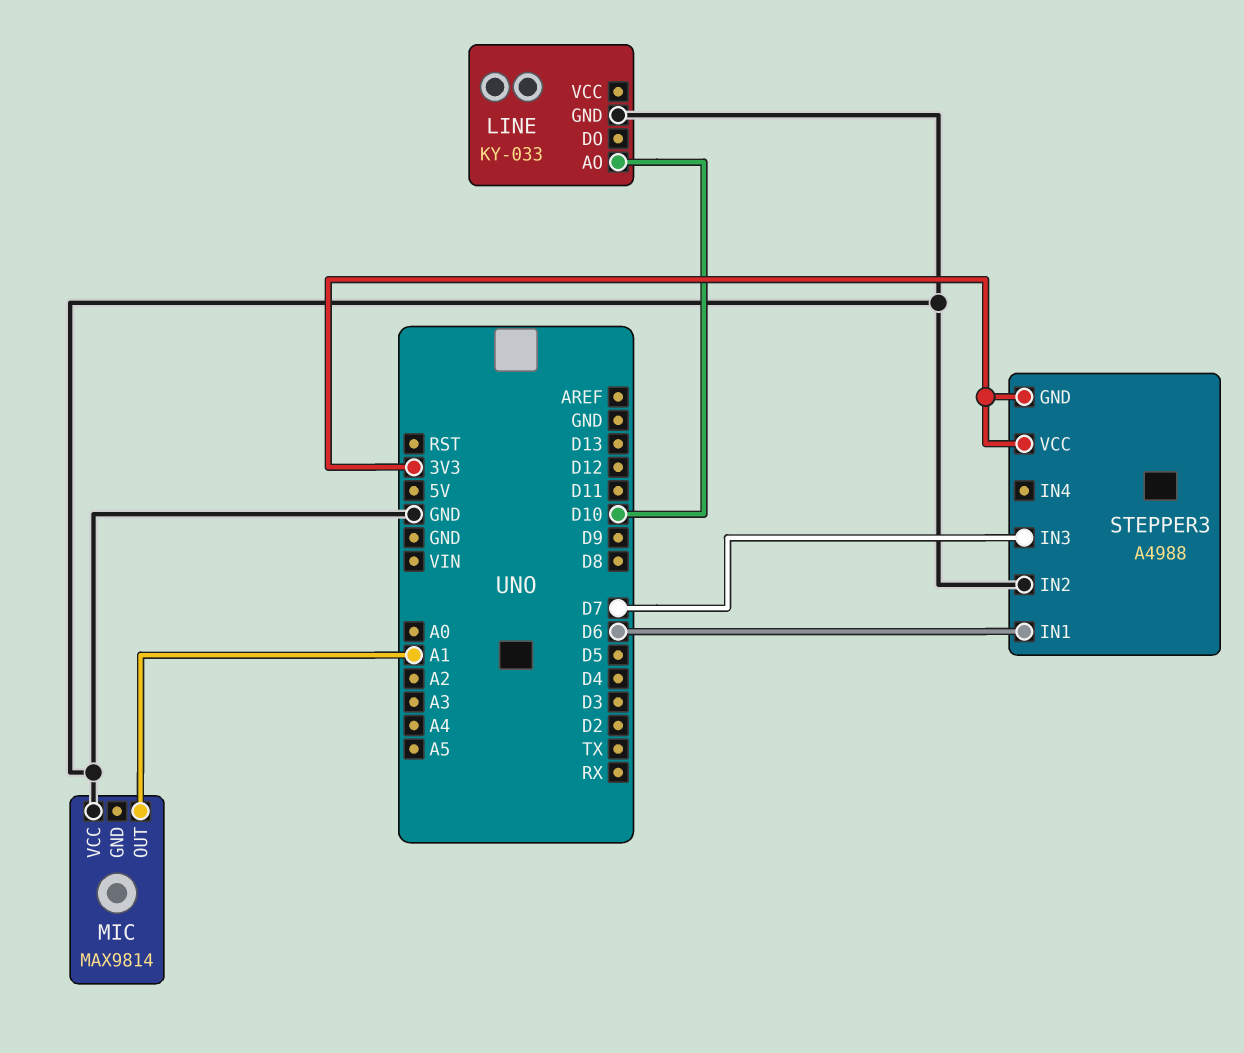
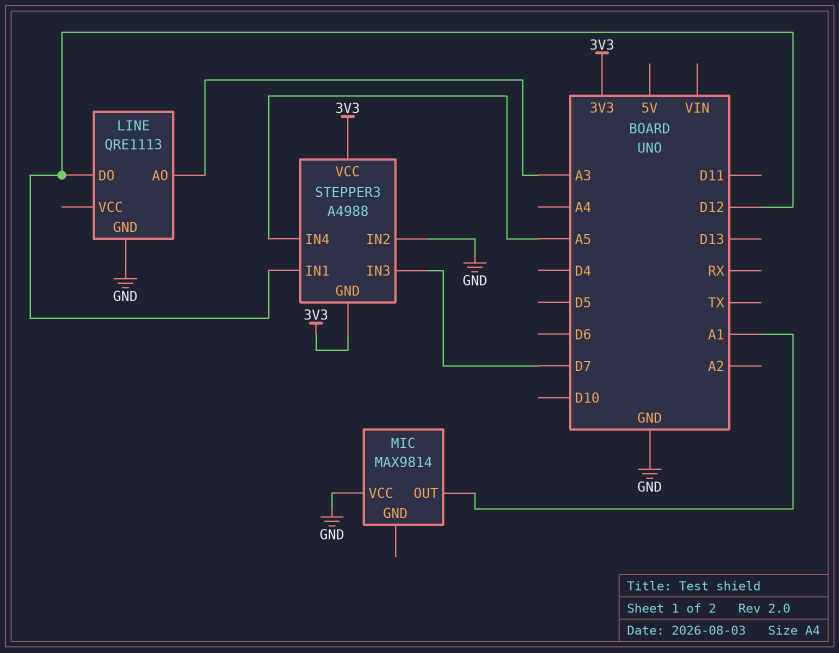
LINE: KY-033 -> QRE1113
LINE pin AO: D10 -> A3
LINE pin DO: none -> D12
STEPPER3 pin IN1: D6 -> D12
STEPPER3 pin IN4: none -> A5

